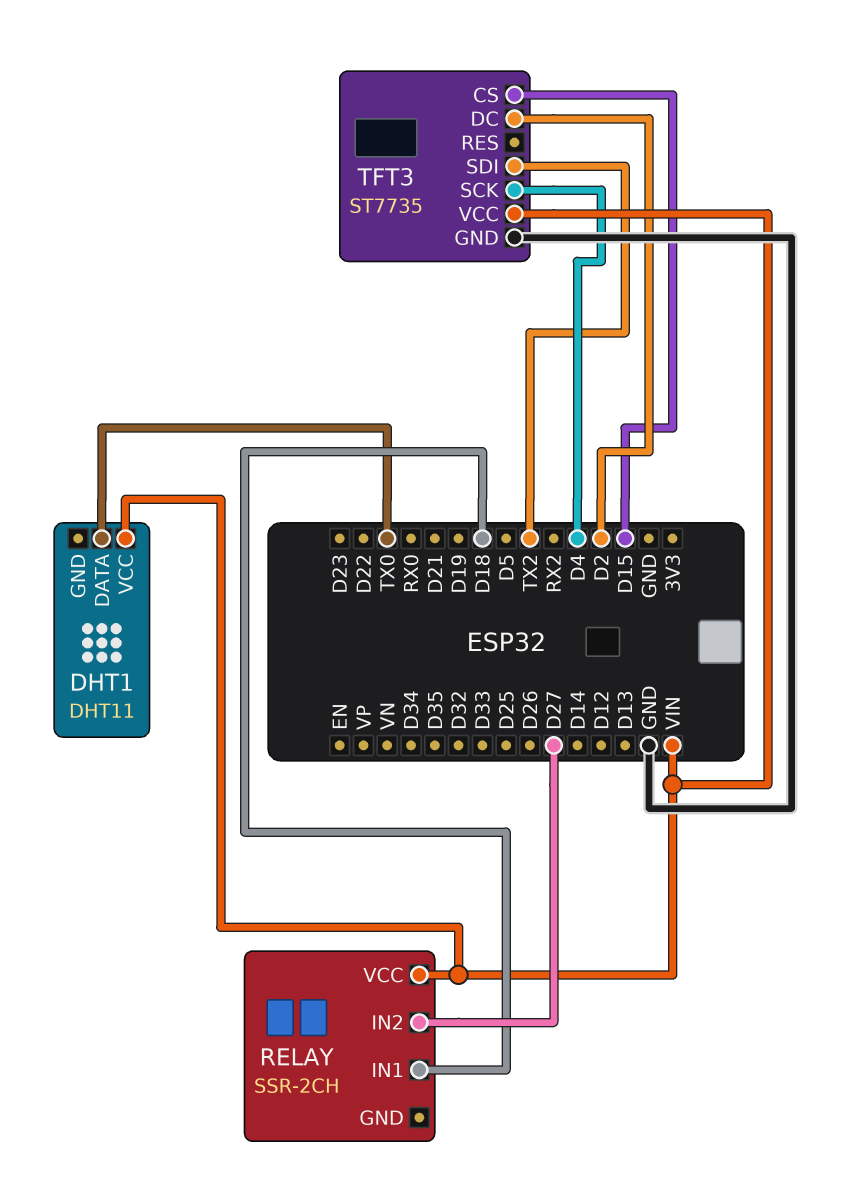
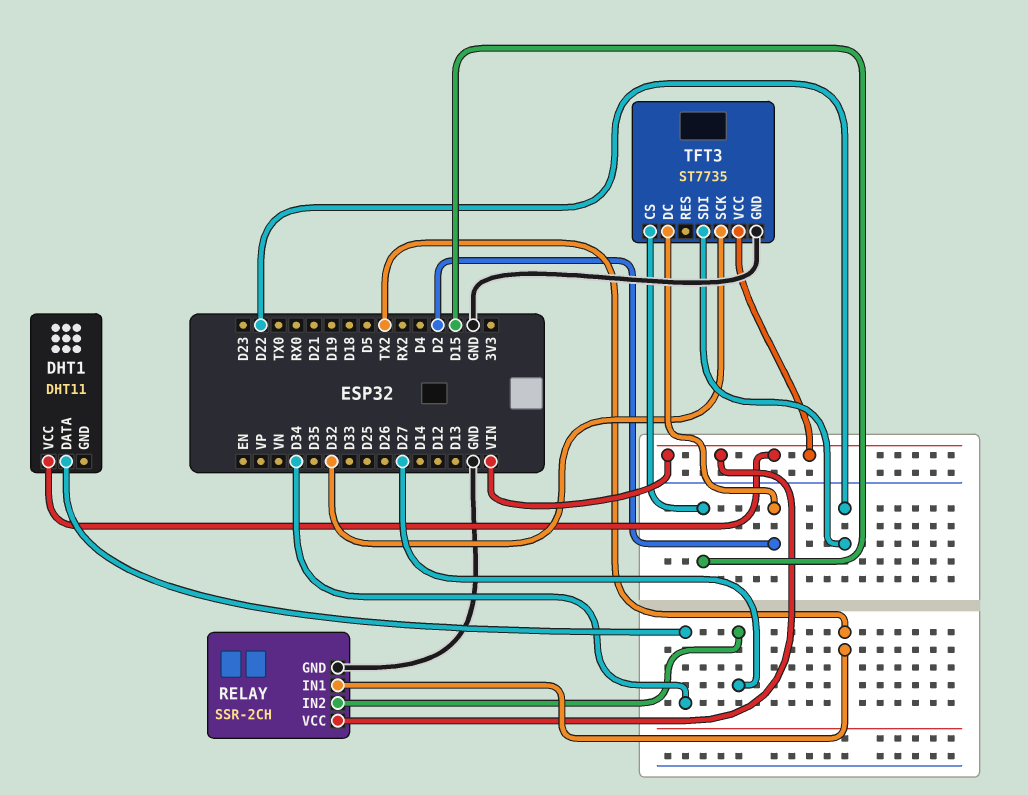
DHT1 pin DATA: TX0 -> D34
RELAY pin GND: none -> GND
RELAY pin IN1: D18 -> TX2
TFT3 pin SCK: D4 -> D32
TFT3 pin SDI: TX2 -> D22

